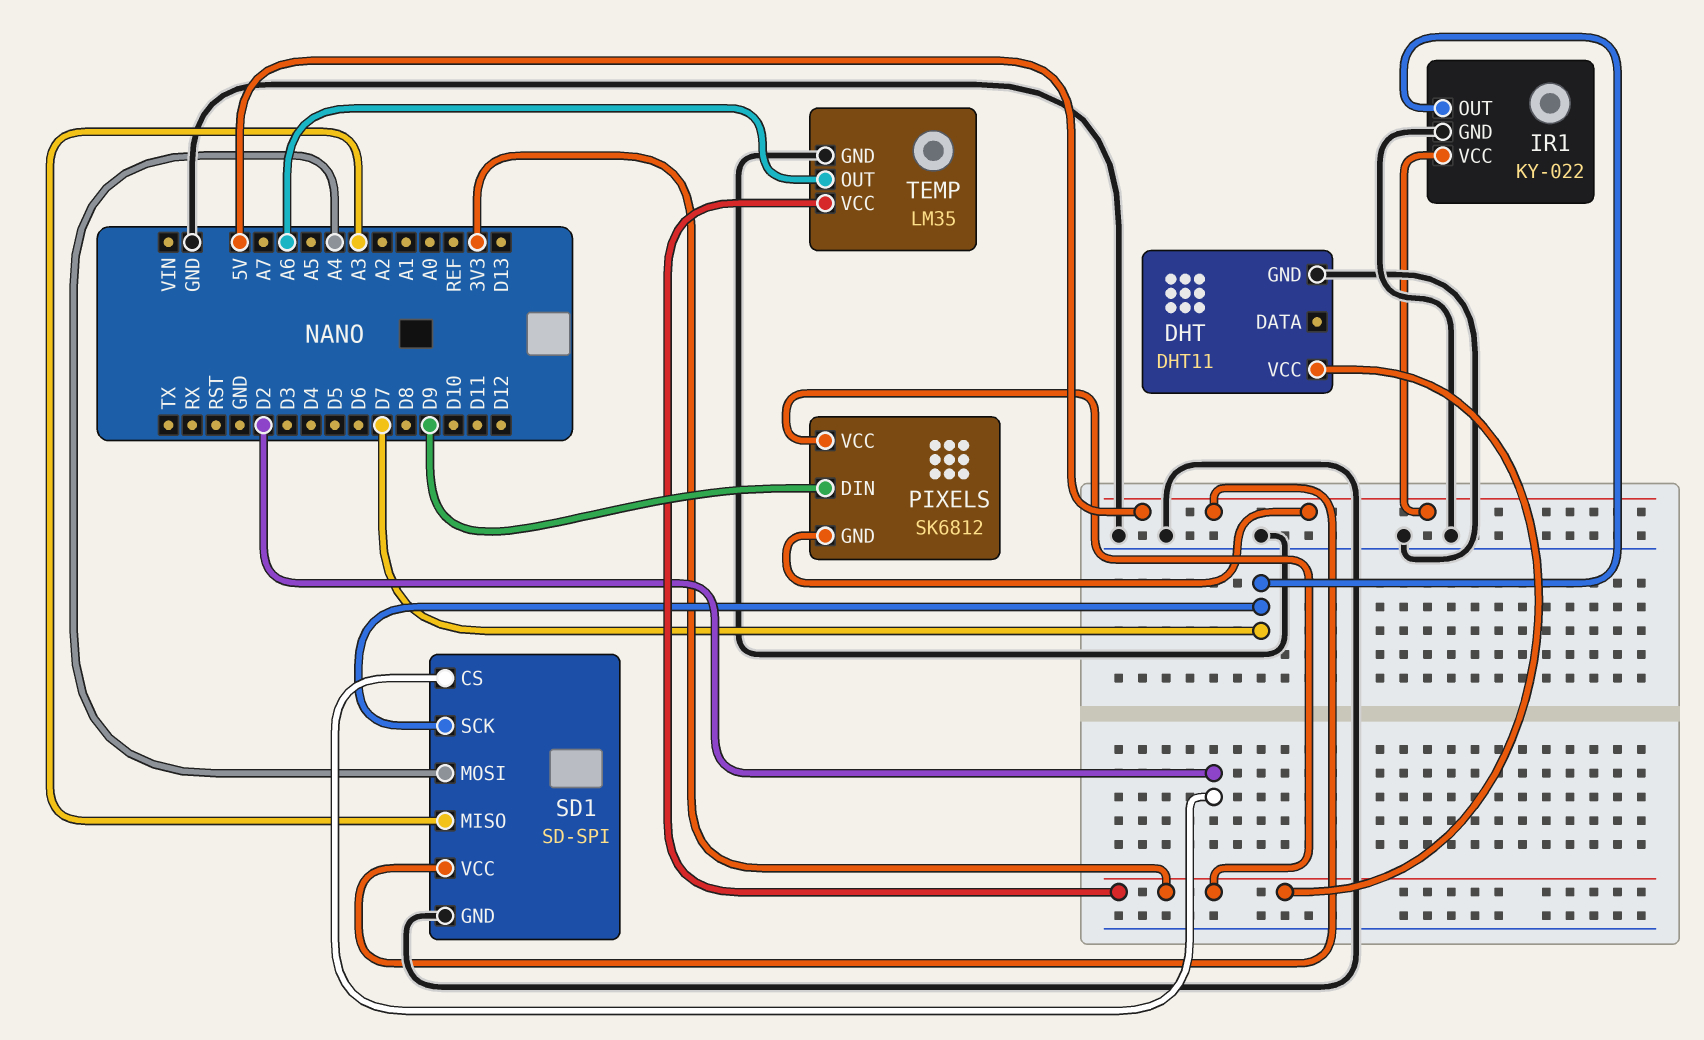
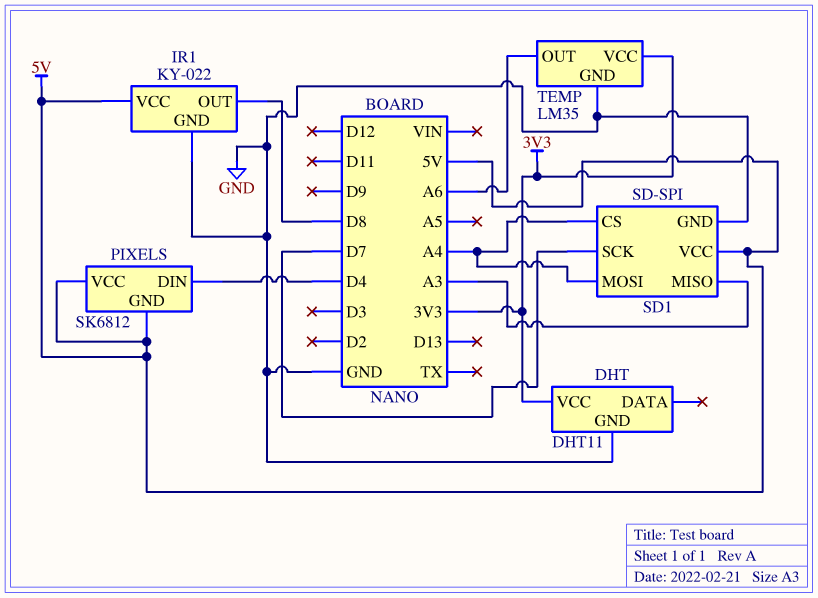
IR1 pin OUT: D7 -> D8
PIXELS pin DIN: D9 -> D4
PIXELS pin VCC: 3V3 -> 5V
SD1 pin CS: D2 -> A4

